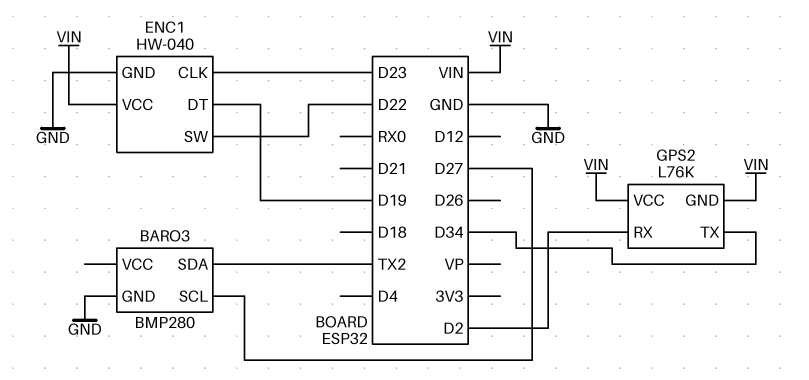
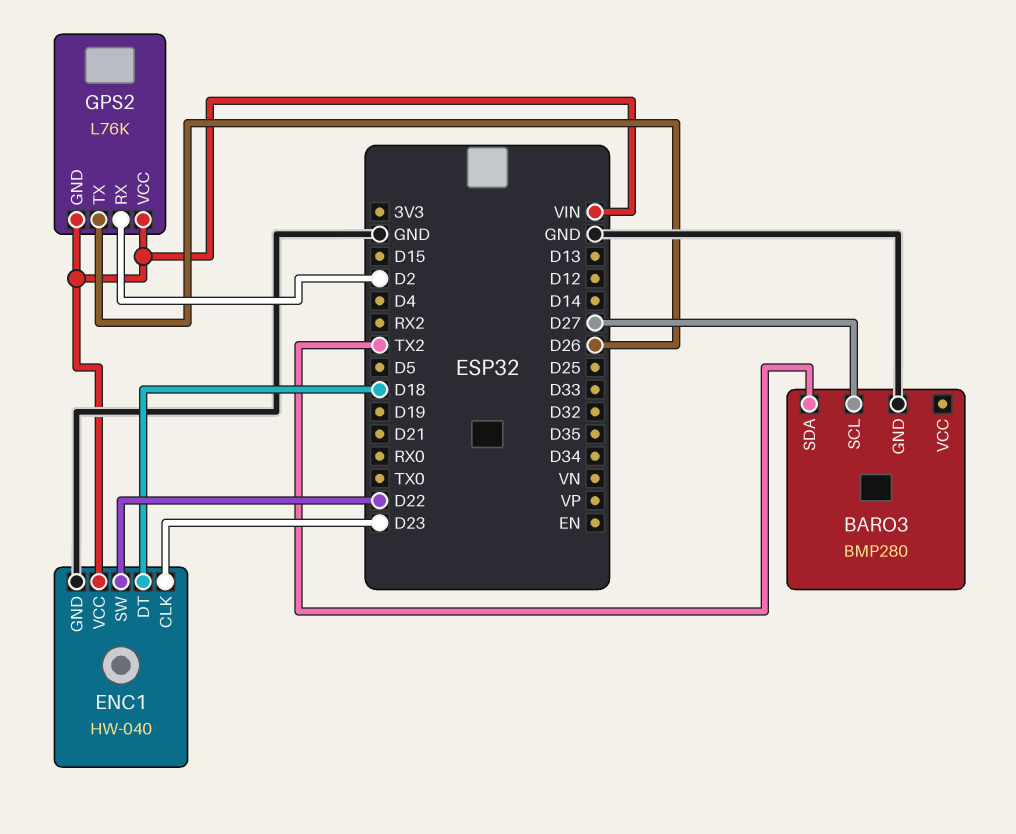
ENC1 pin DT: D19 -> D18
GPS2 pin TX: D34 -> D26

